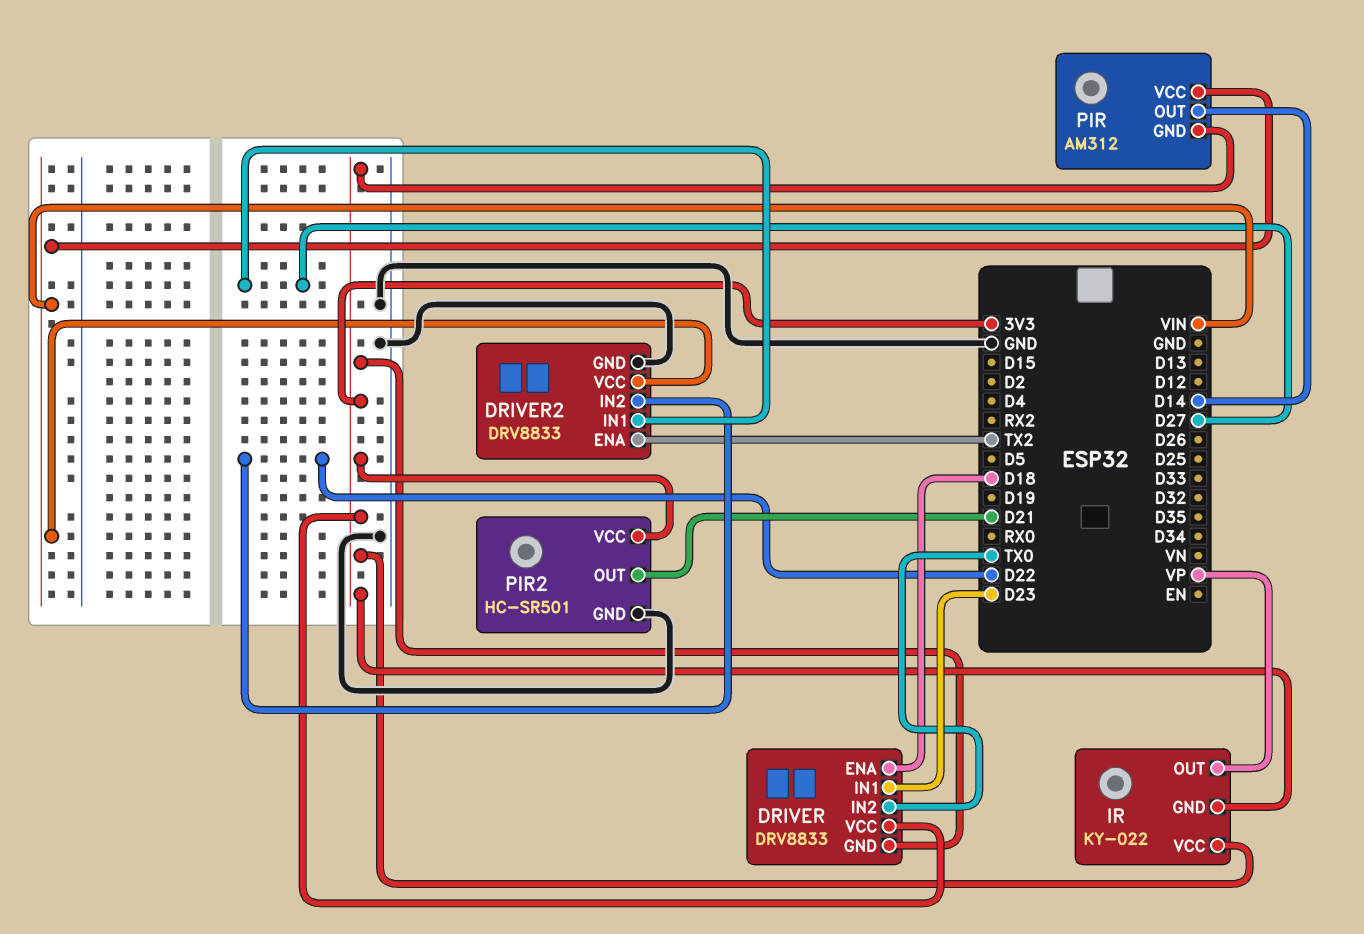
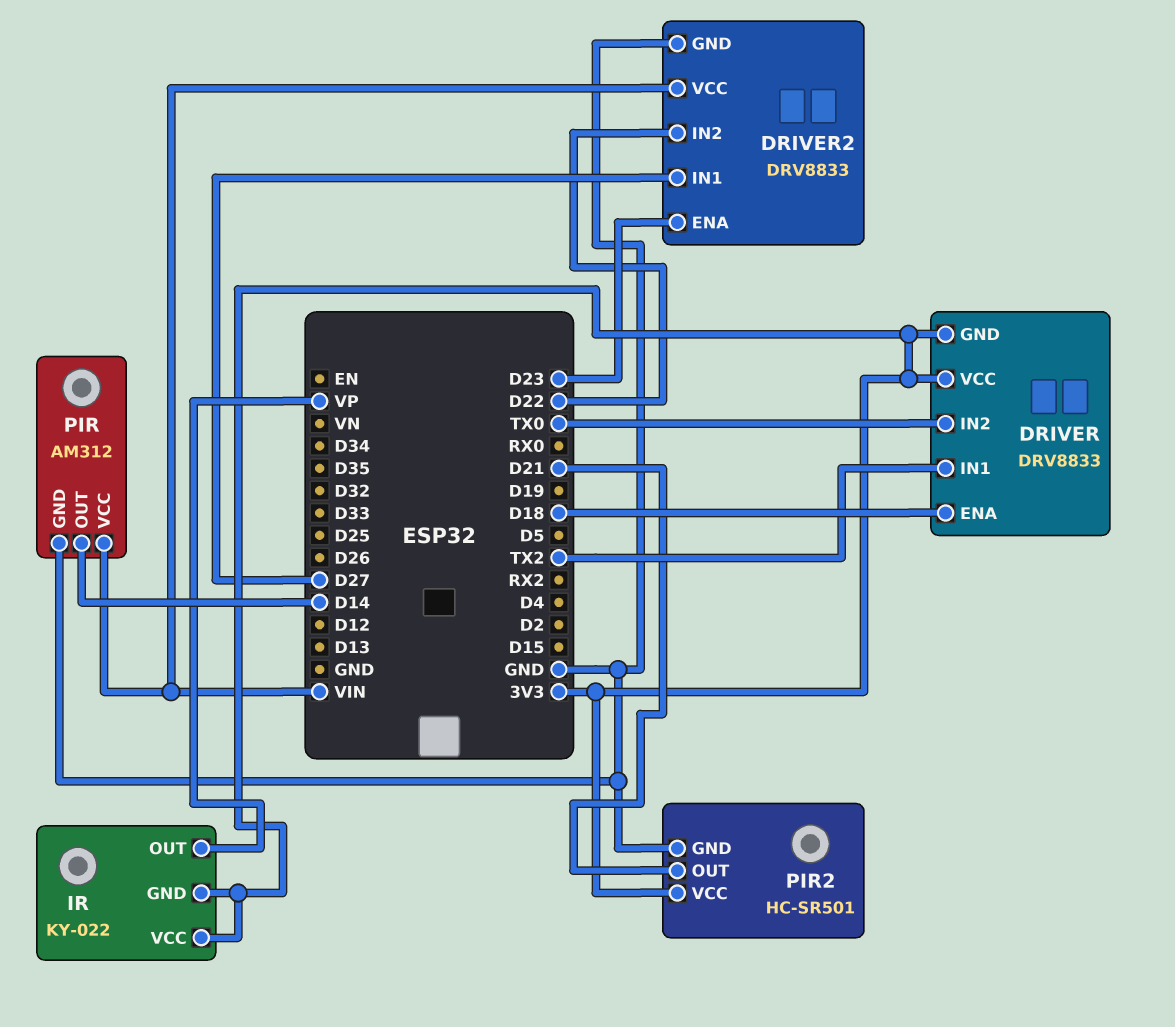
DRIVER pin IN1: D23 -> TX2
DRIVER2 pin ENA: TX2 -> D23
PIR pin GND: 3V3 -> GND

